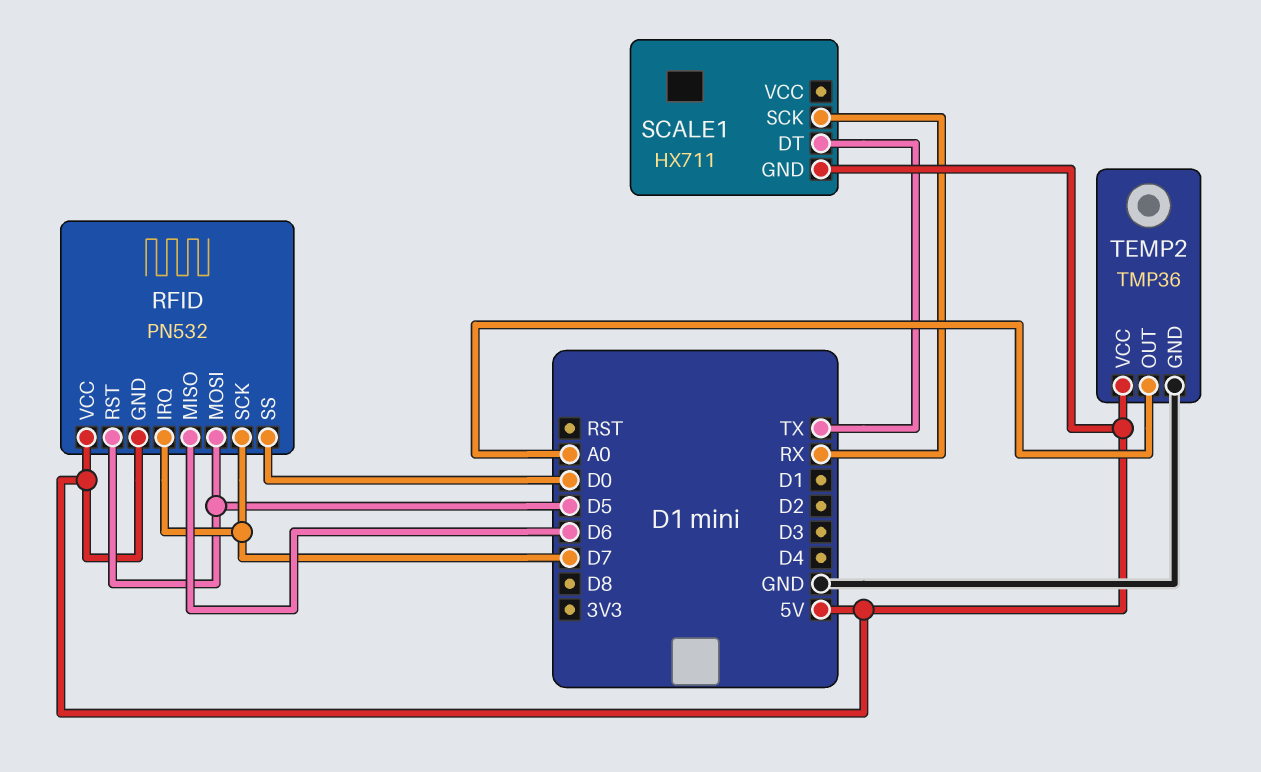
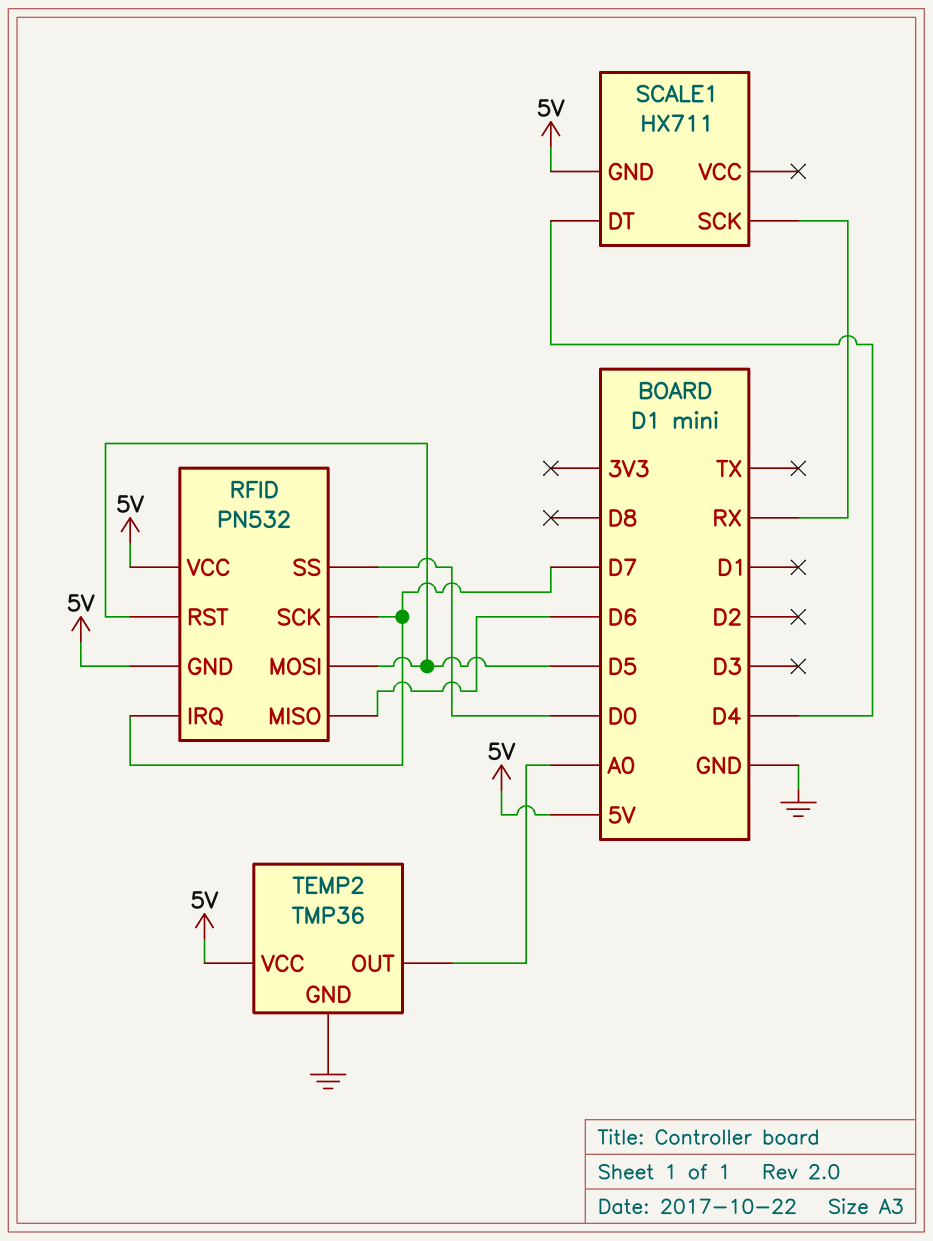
SCALE1 pin DT: TX -> D4

